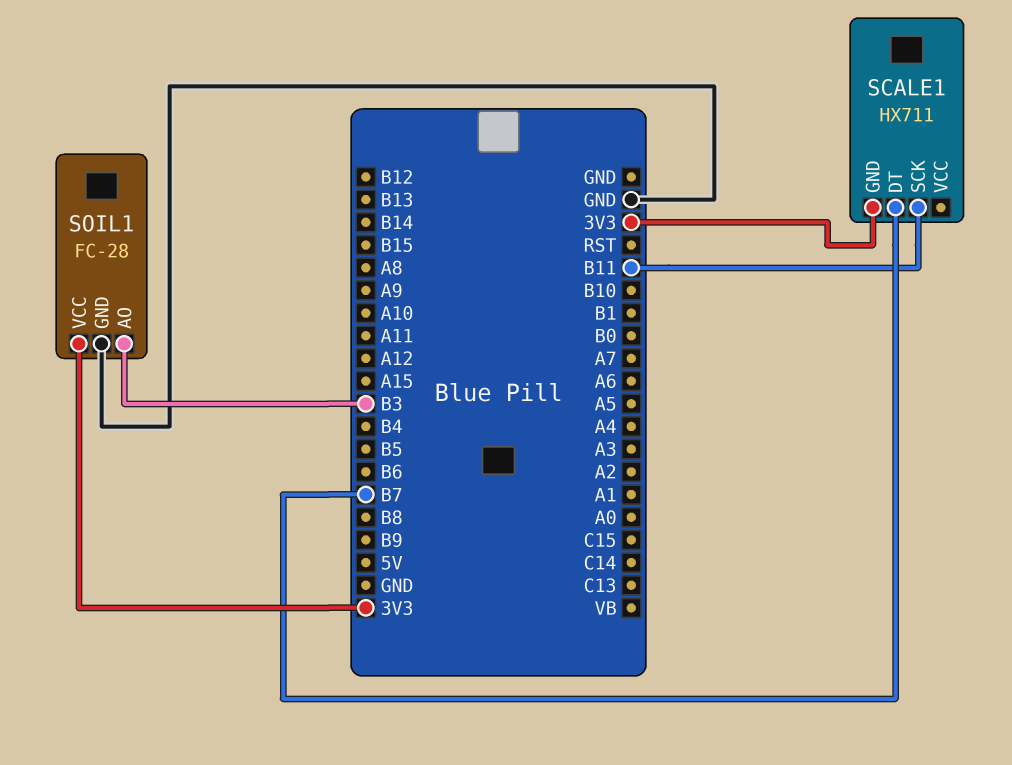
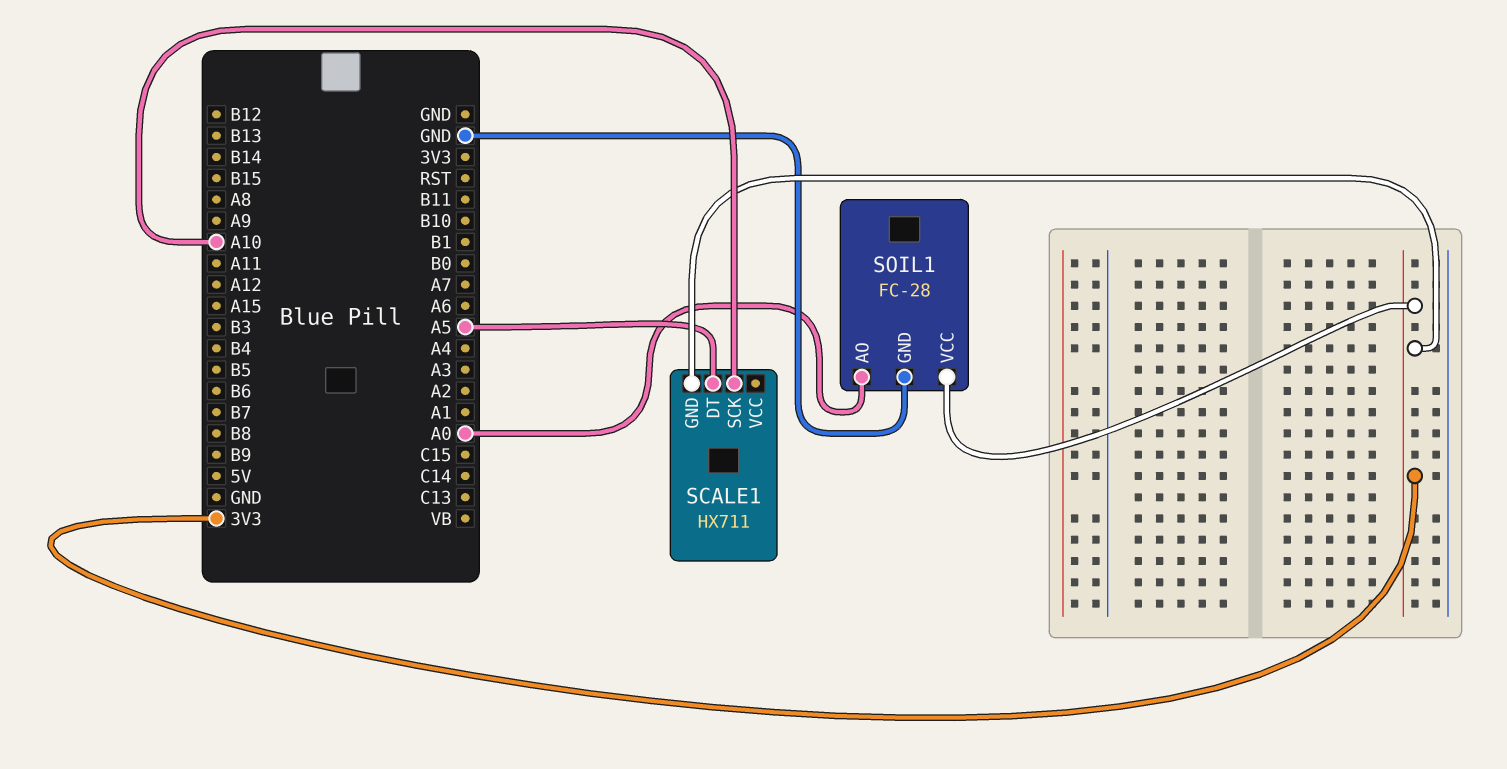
SCALE1 pin DT: B7 -> A5
SCALE1 pin SCK: B11 -> A10
SOIL1 pin AO: B3 -> A0

